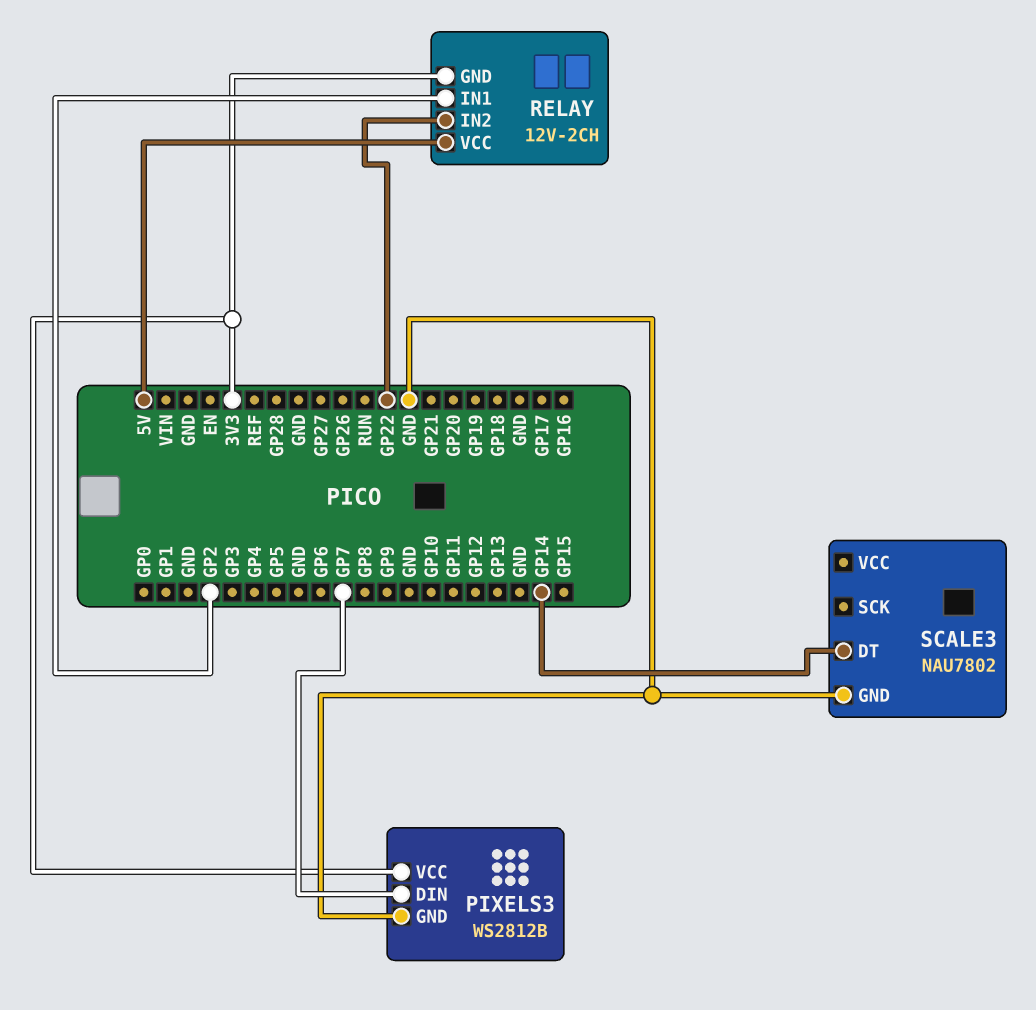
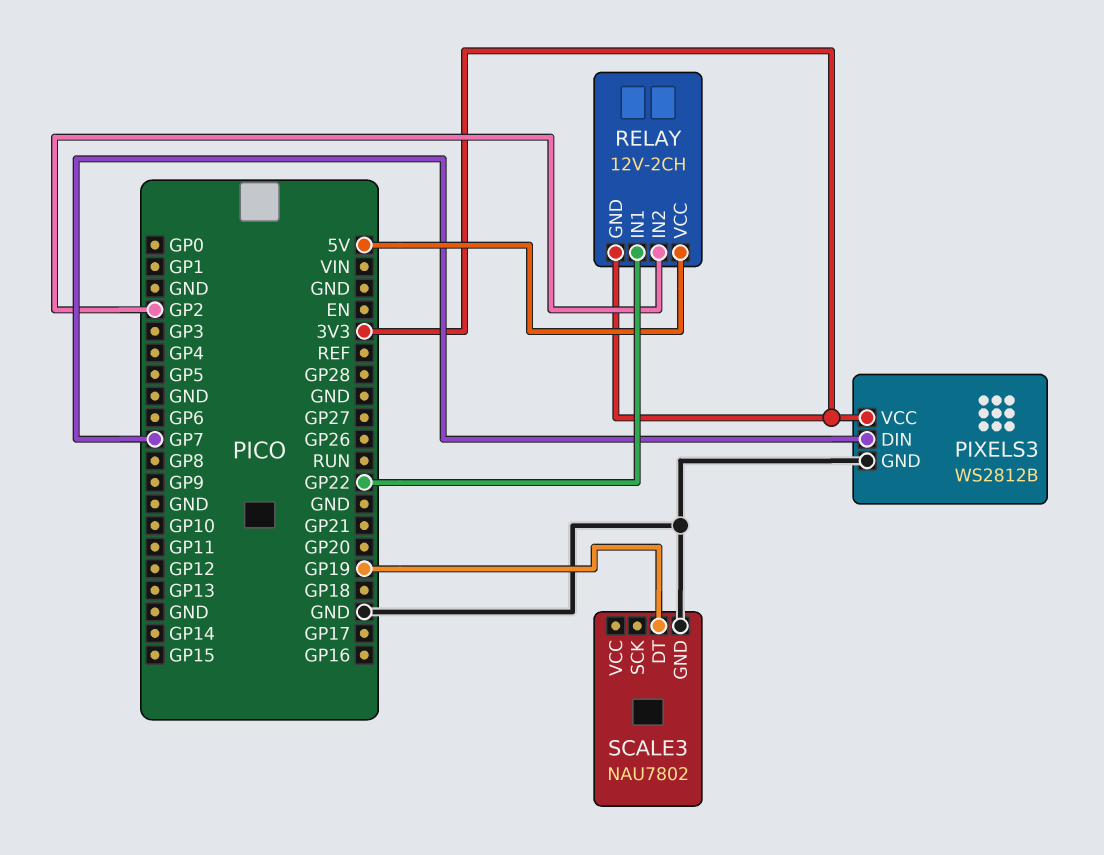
RELAY pin IN1: GP2 -> GP22
RELAY pin IN2: GP22 -> GP2
SCALE3 pin DT: GP14 -> GP19

